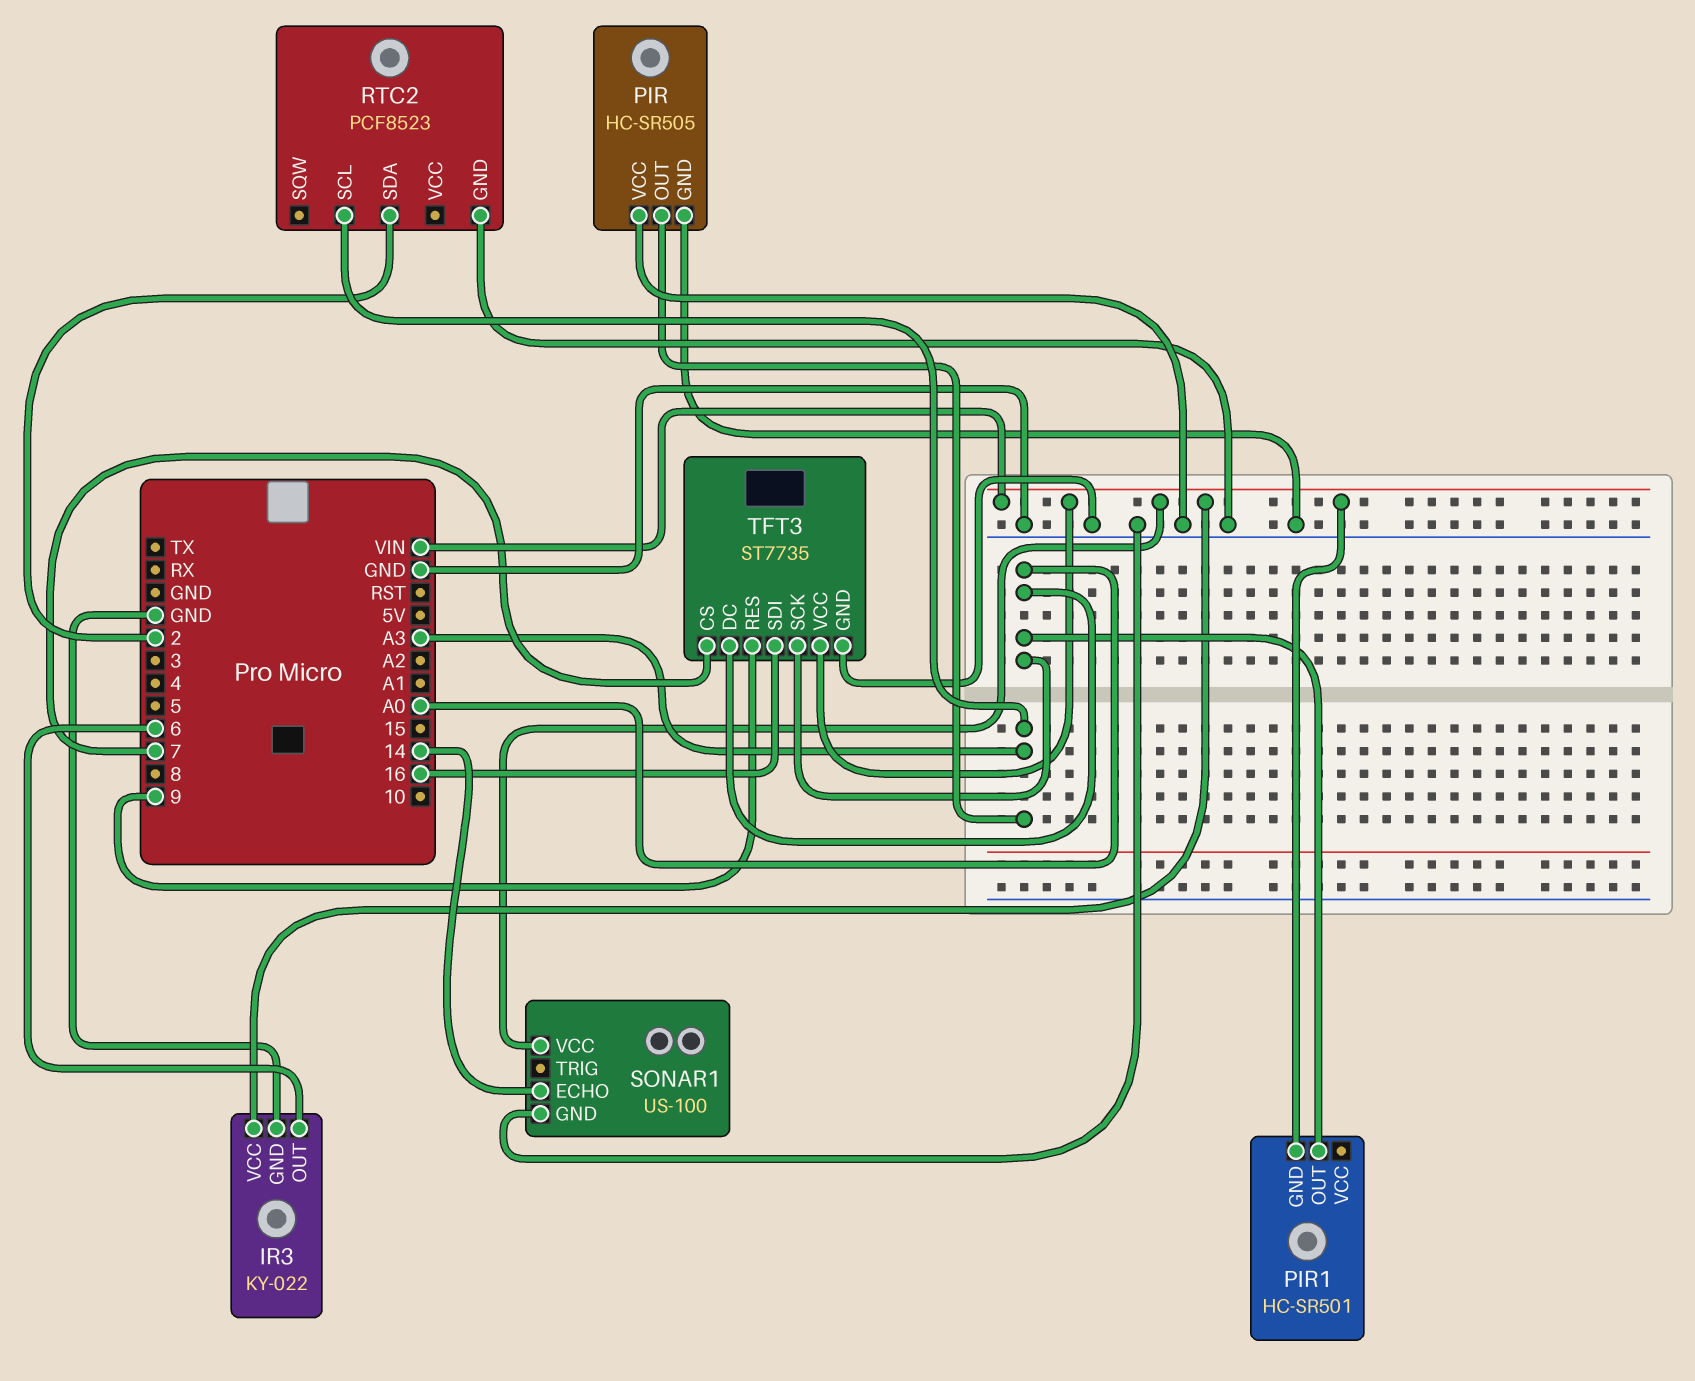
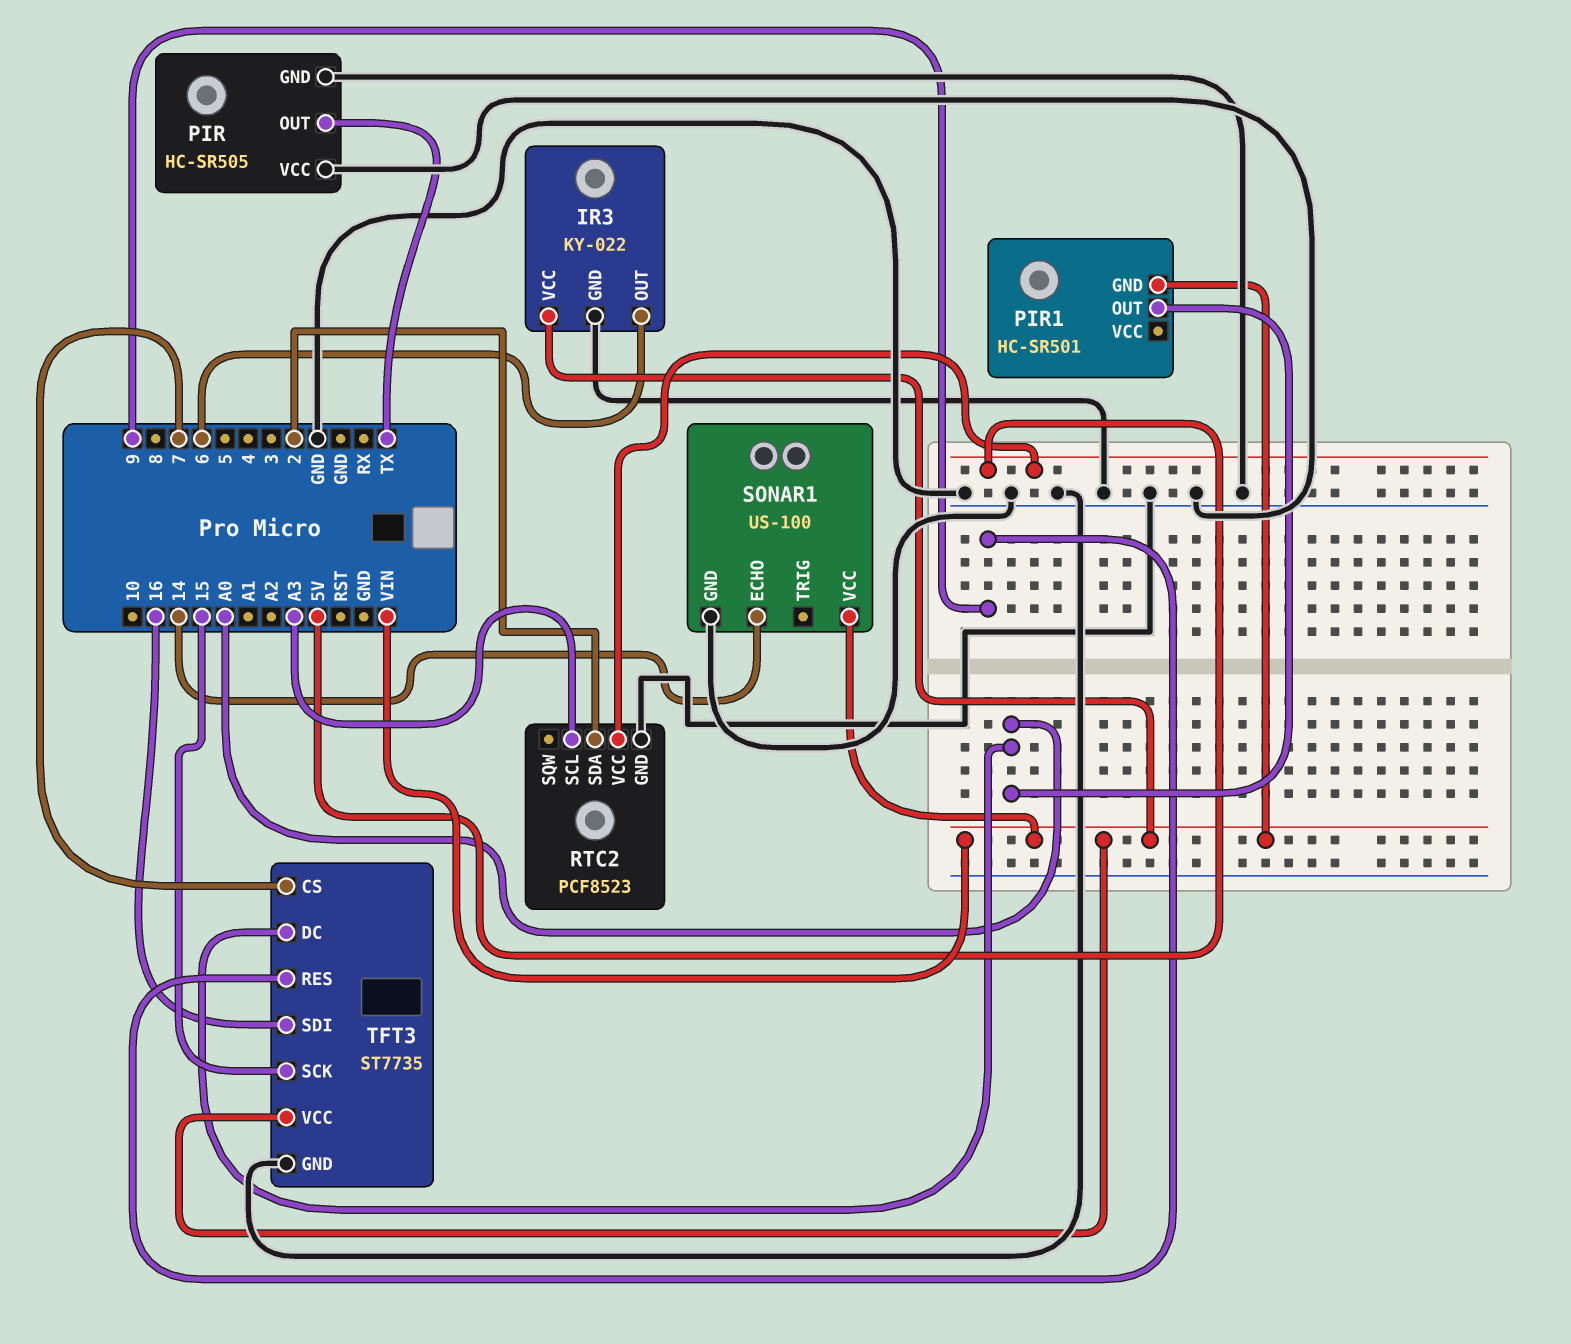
PIR pin OUT: A3 -> TX
RTC2 pin VCC: none -> 5V
TFT3 pin SCK: A0 -> 15

